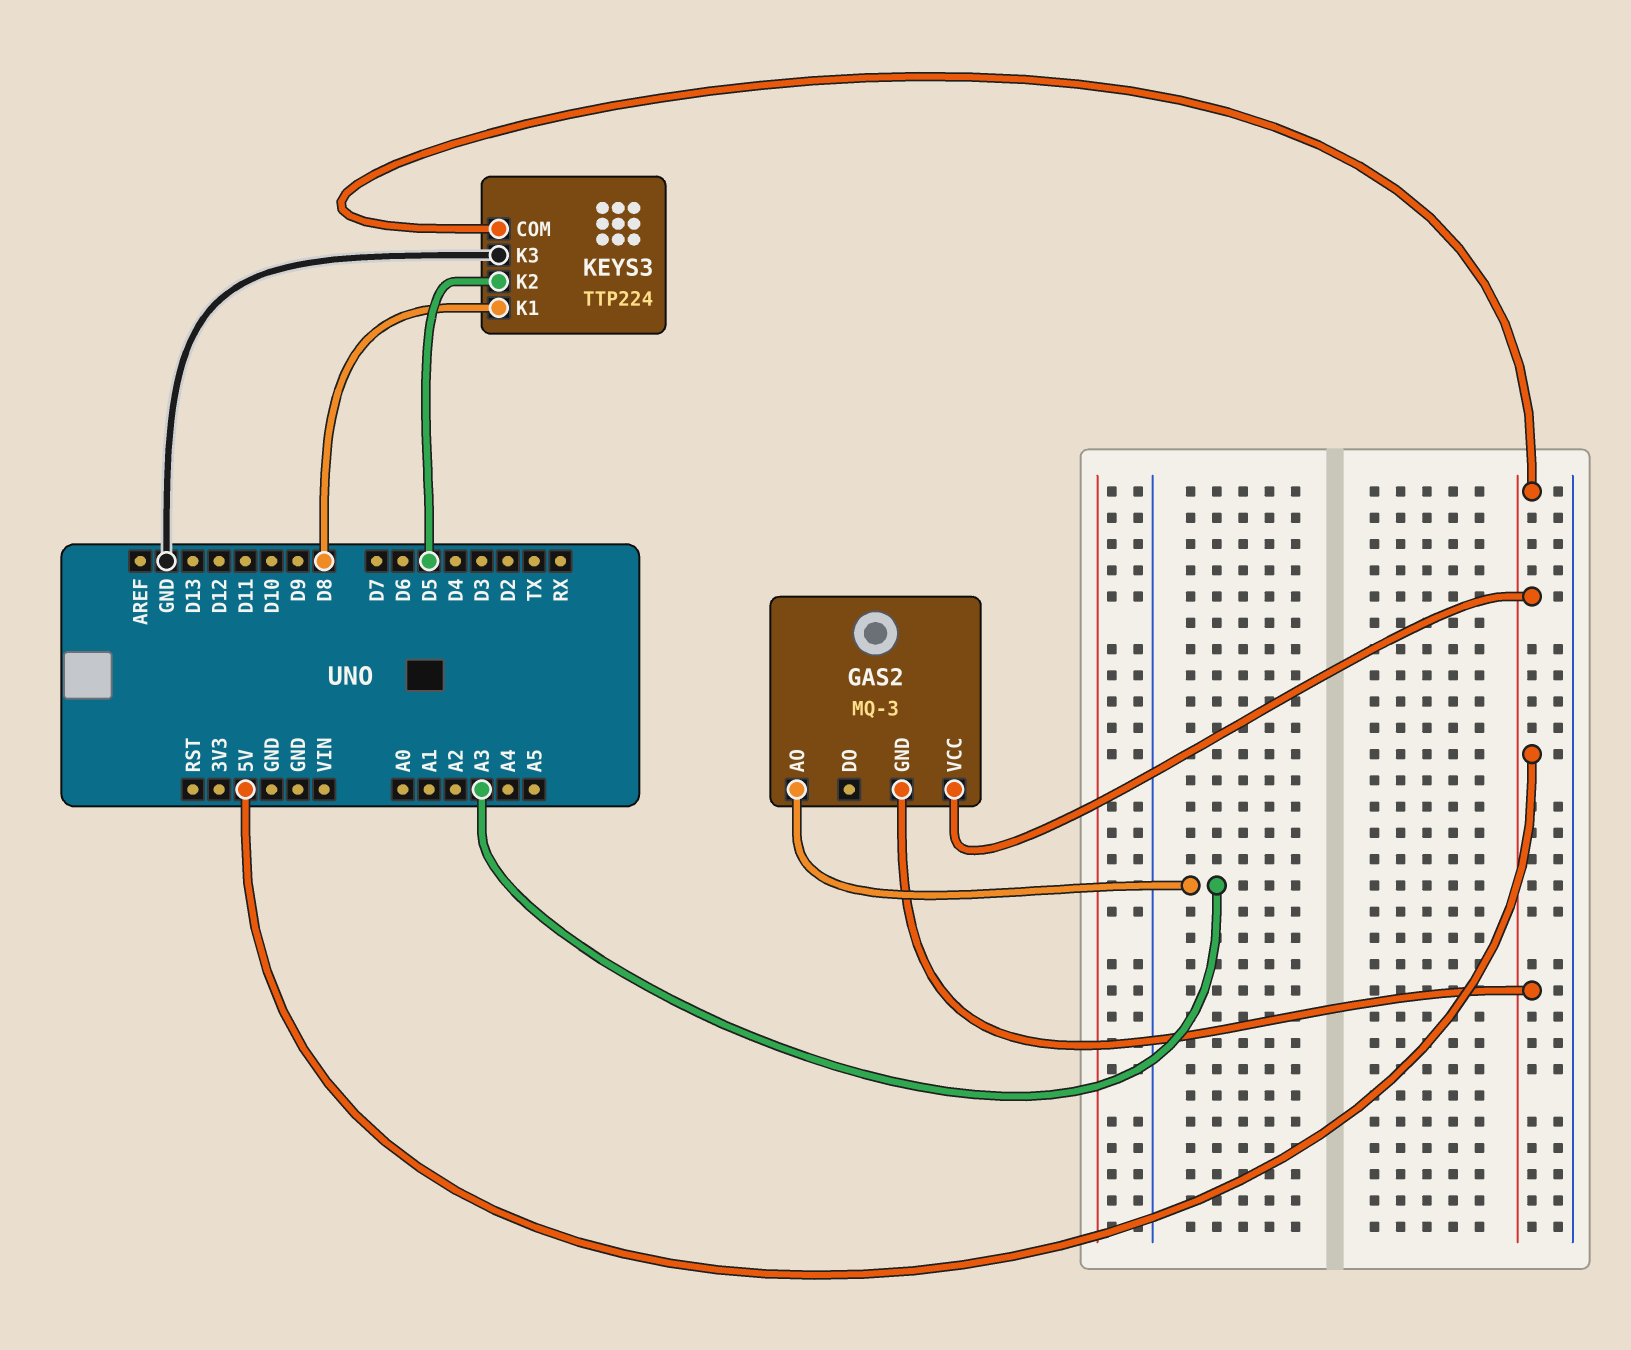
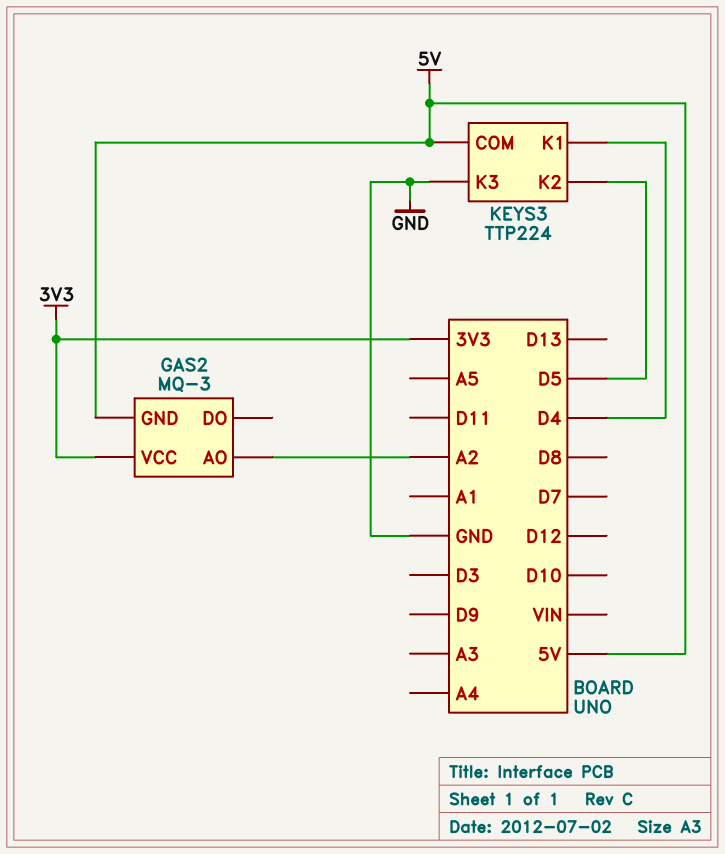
GAS2 pin AO: A3 -> A2
GAS2 pin VCC: 5V -> 3V3
KEYS3 pin K1: D8 -> D4

